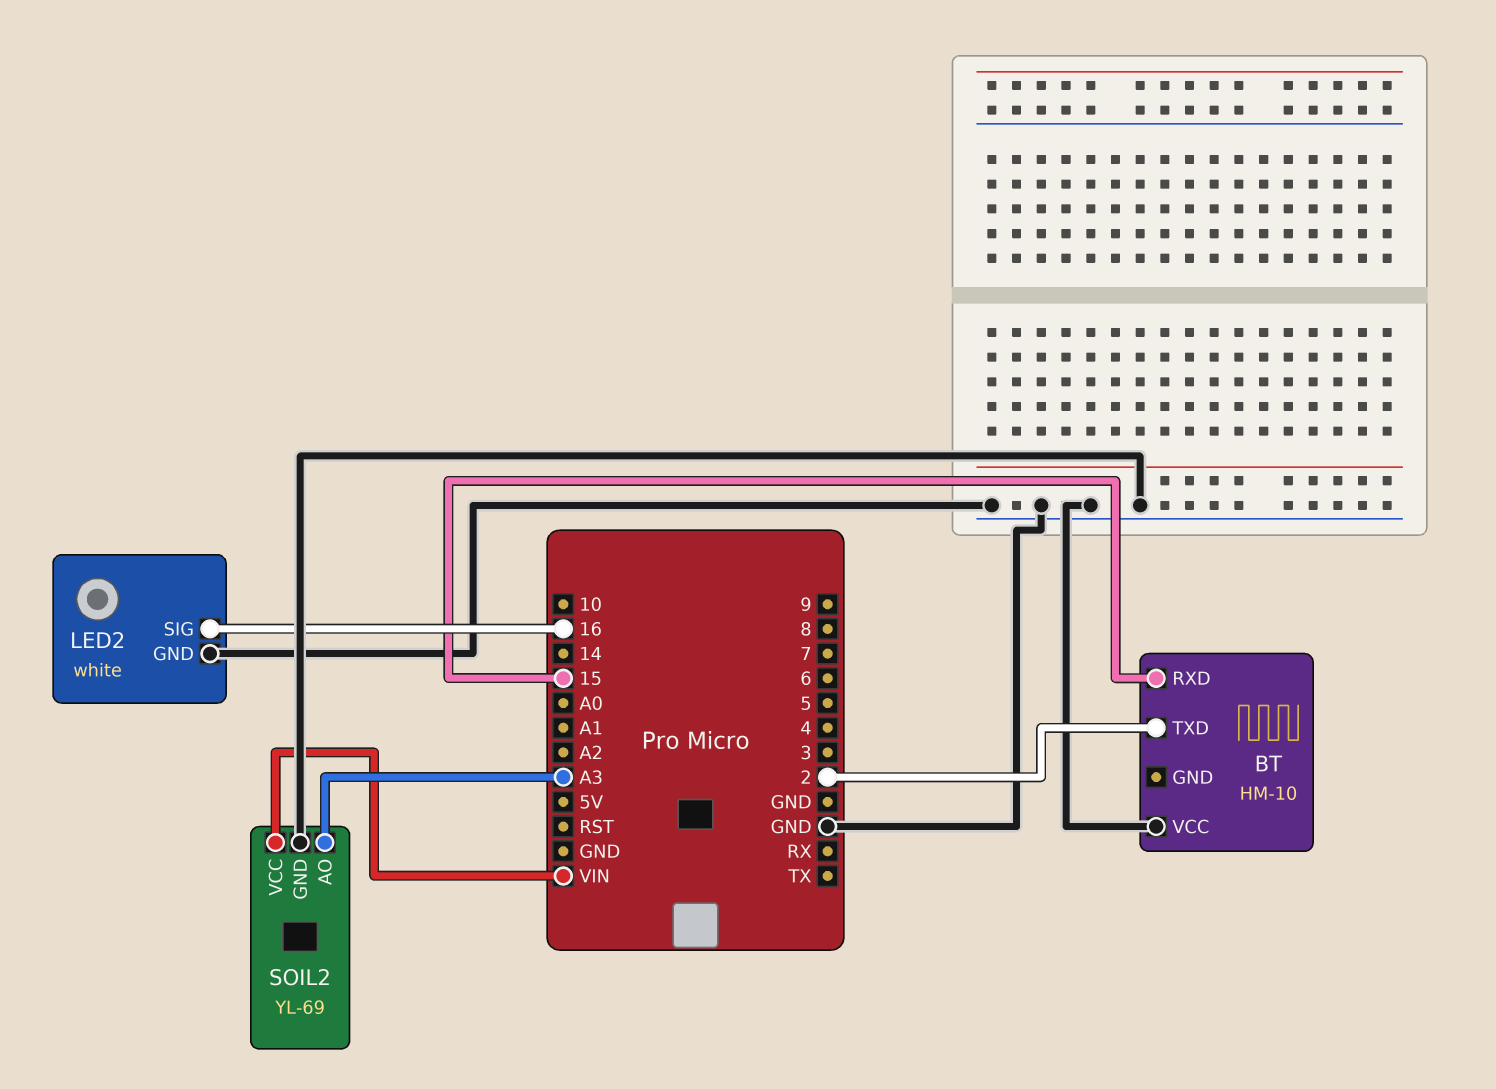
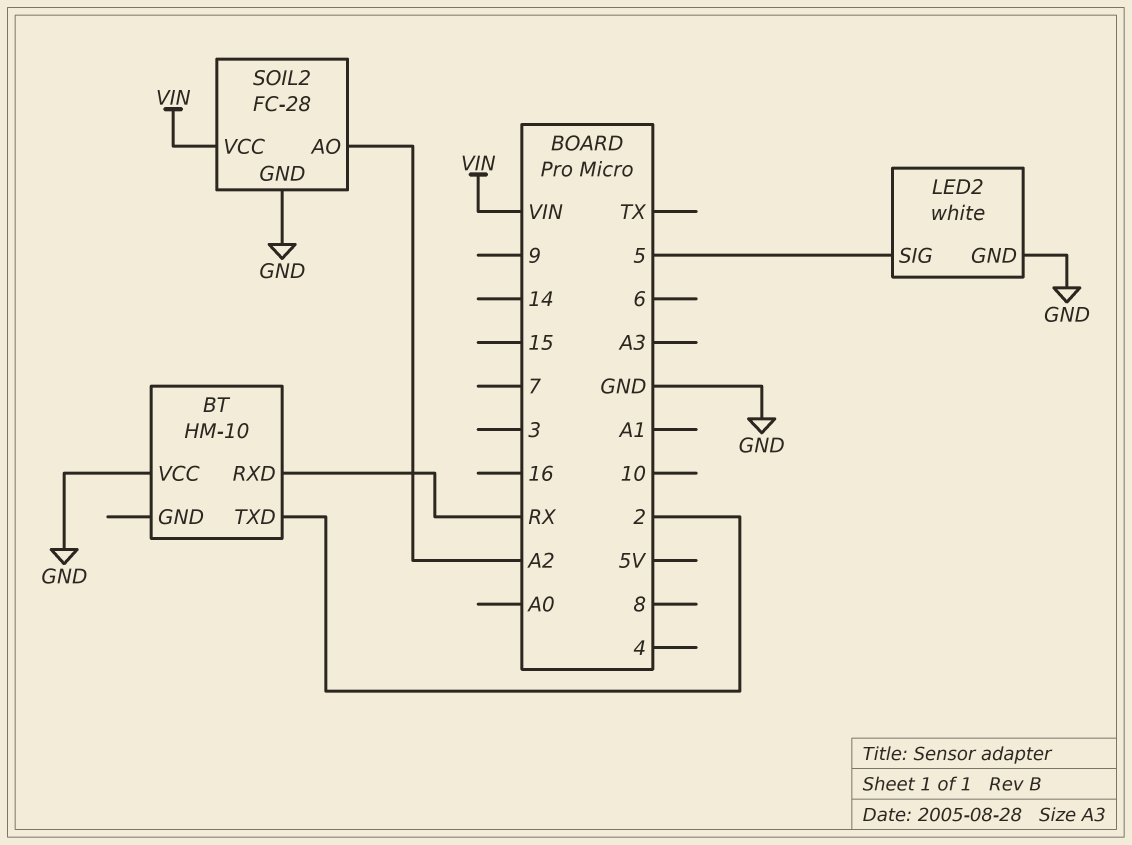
BT pin RXD: 15 -> RX
LED2 pin SIG: 16 -> 5
SOIL2: YL-69 -> FC-28
SOIL2 pin AO: A3 -> A2

